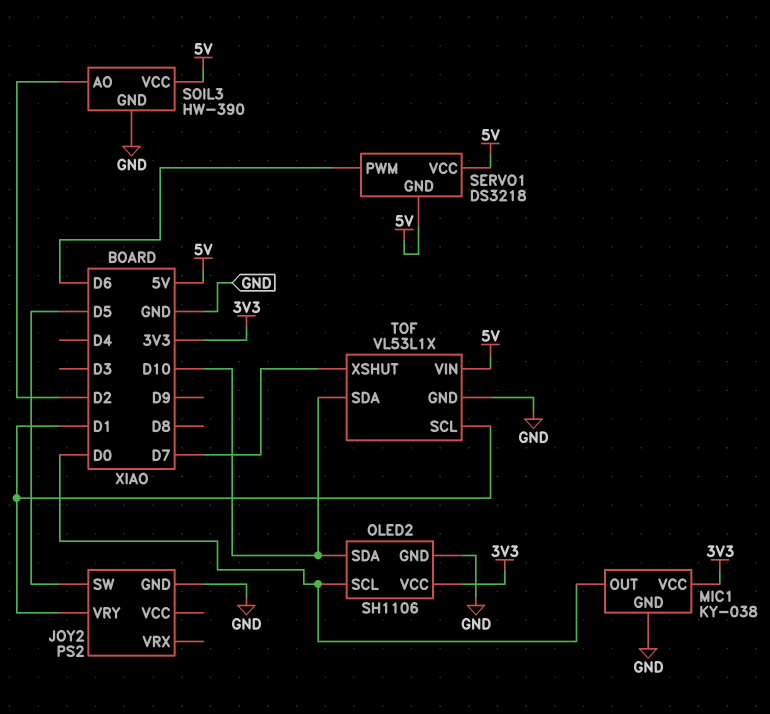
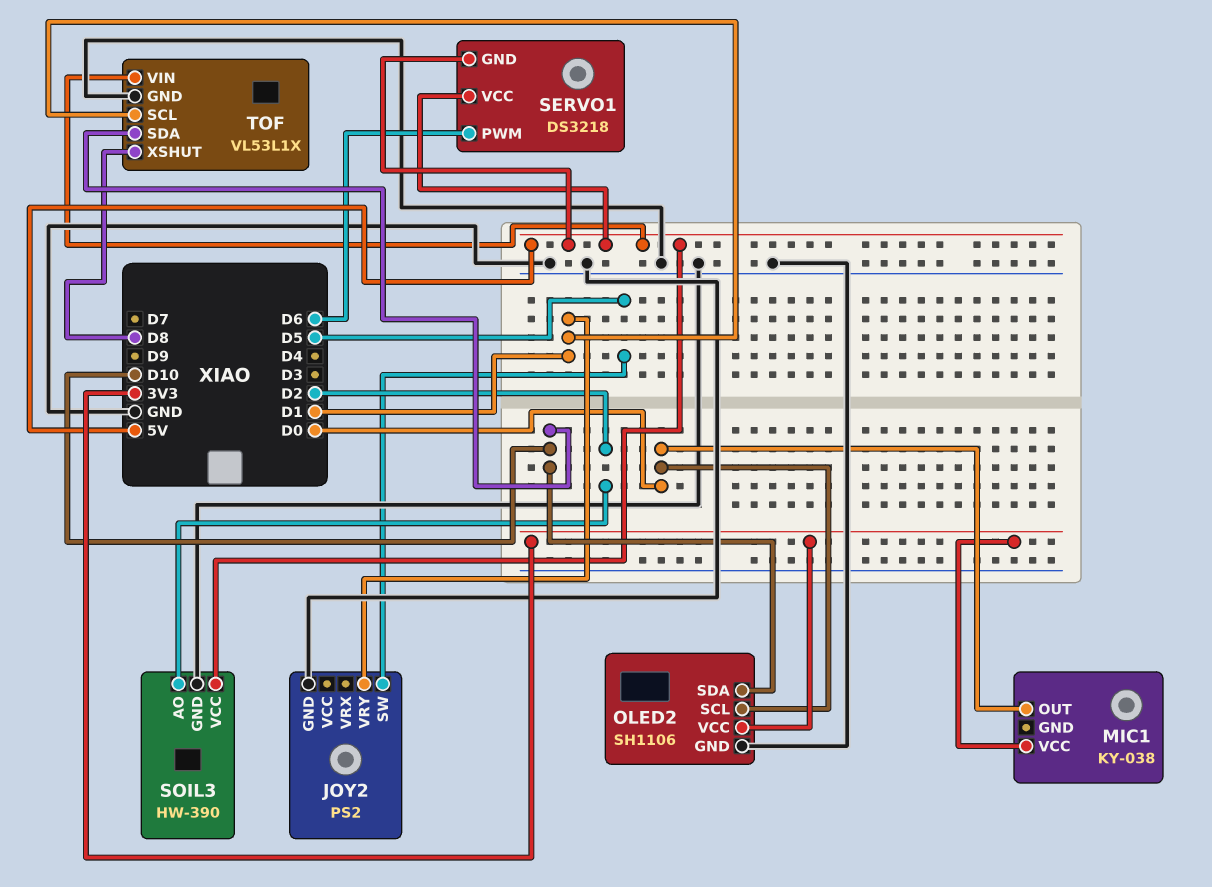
MIC1 pin GND: GND -> none
TOF pin XSHUT: D7 -> D8

